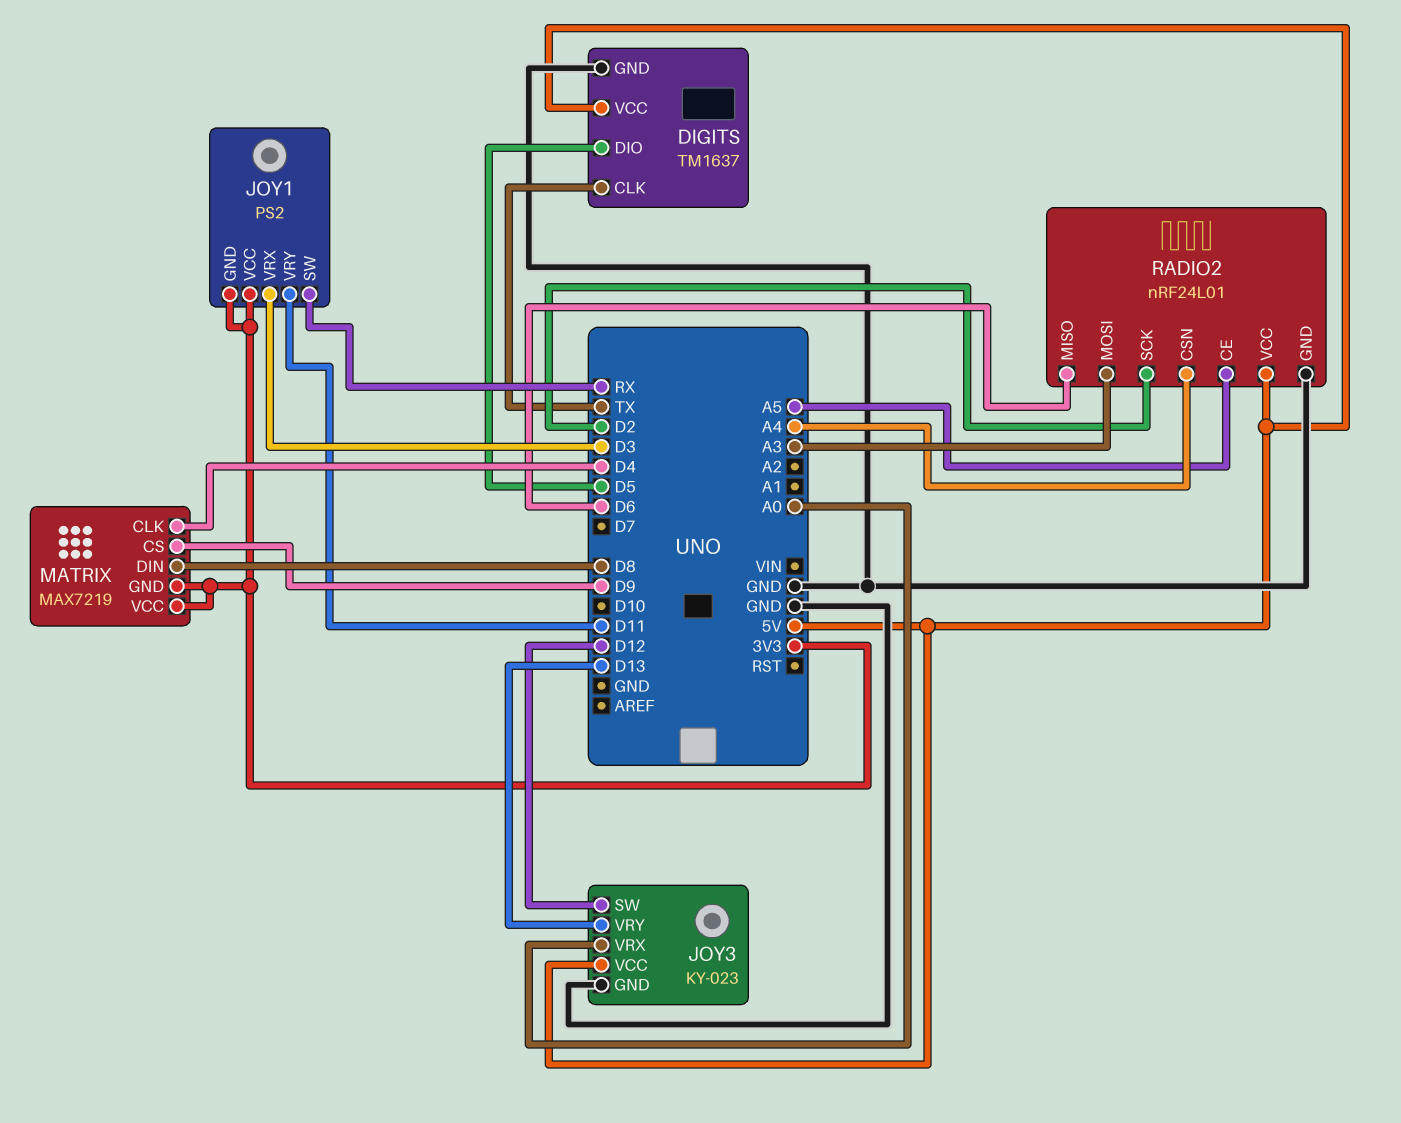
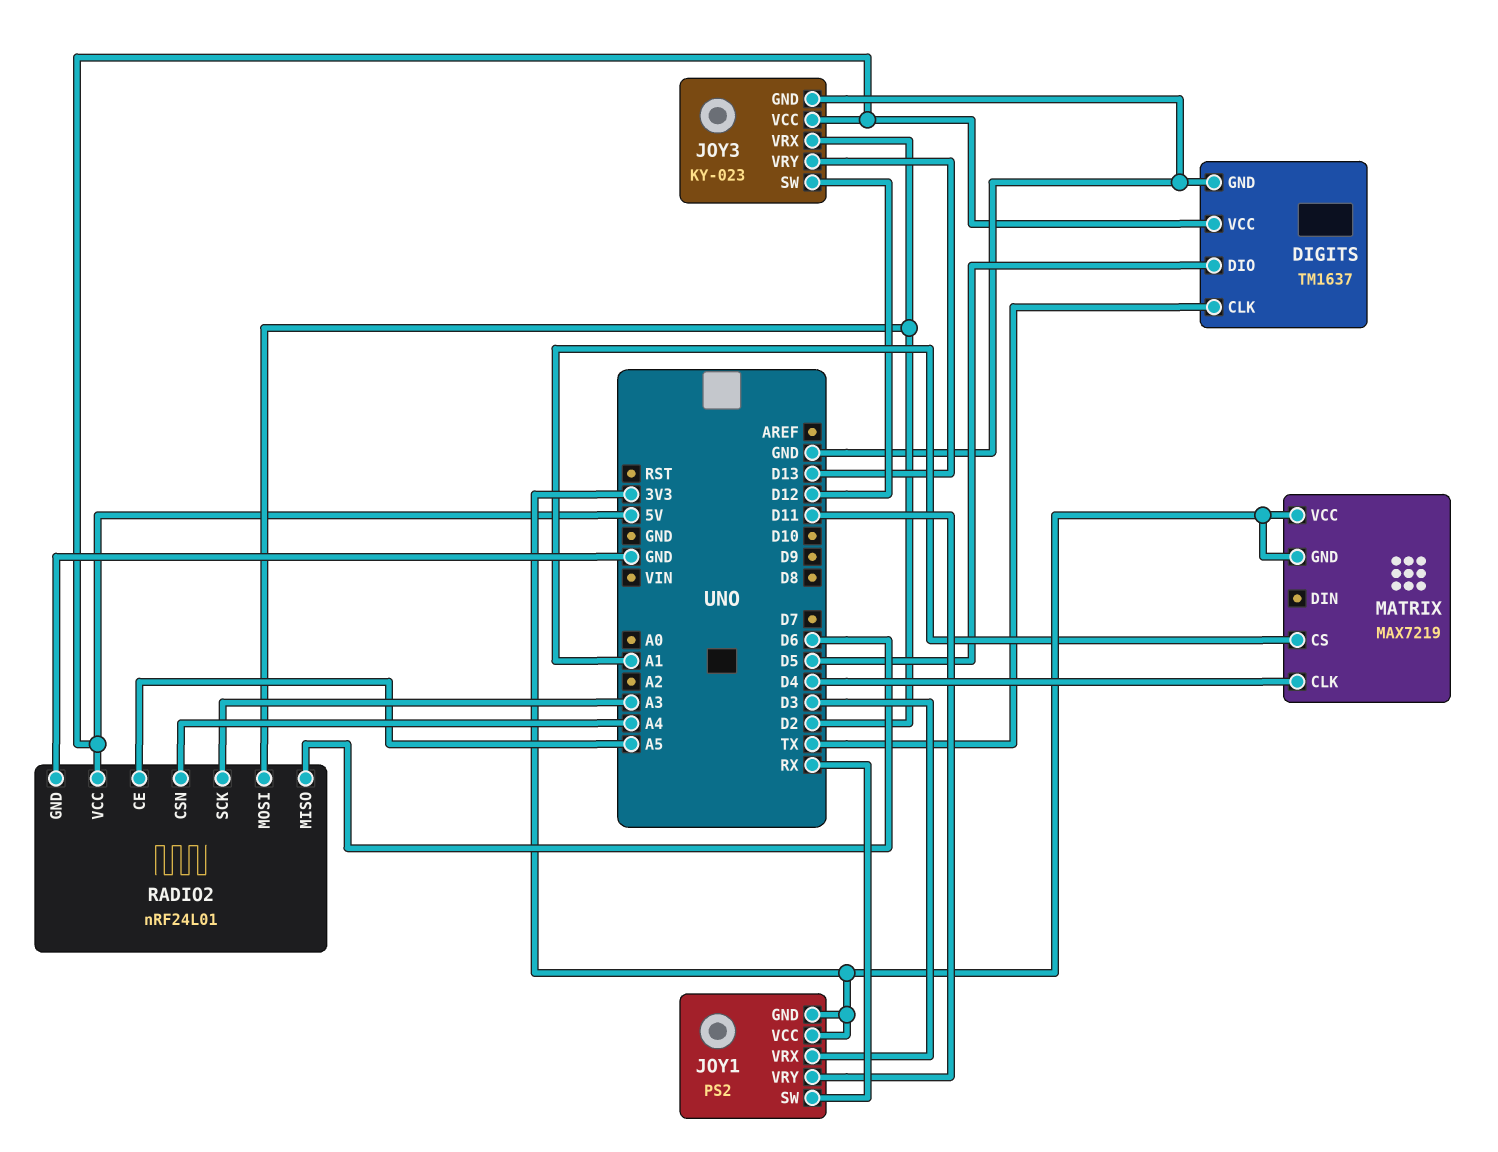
JOY3 pin VRX: A0 -> D2
MATRIX pin CS: D9 -> A1
MATRIX pin DIN: D8 -> none
RADIO2 pin MOSI: A3 -> D2
RADIO2 pin SCK: D2 -> A3

